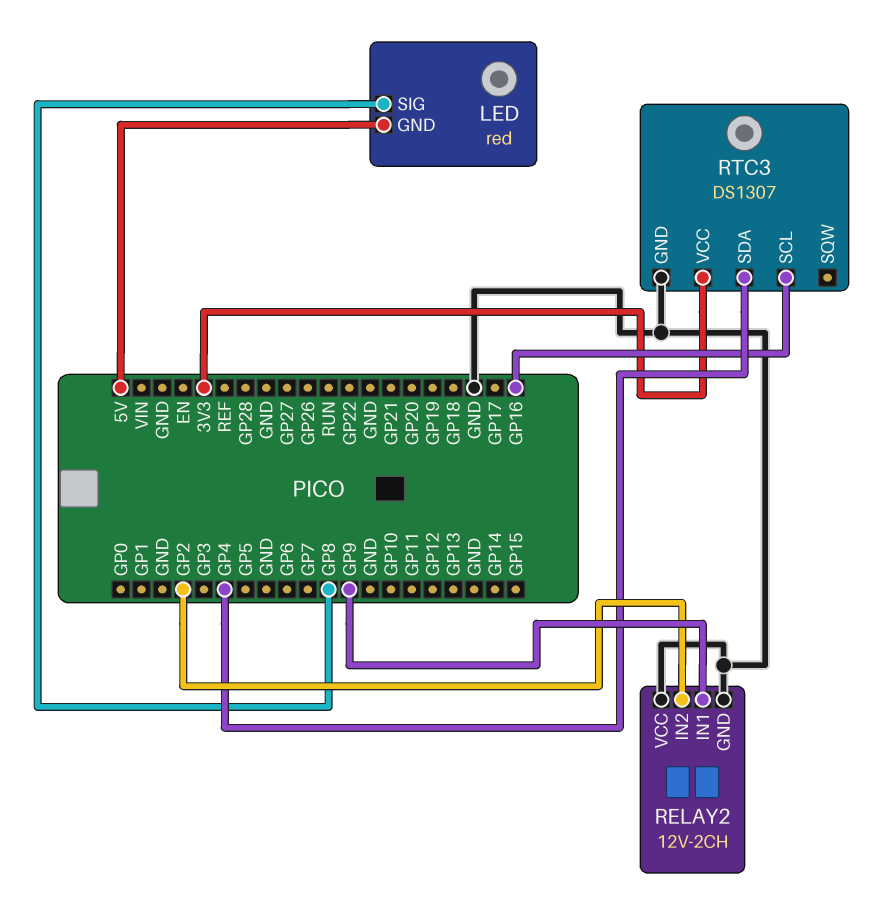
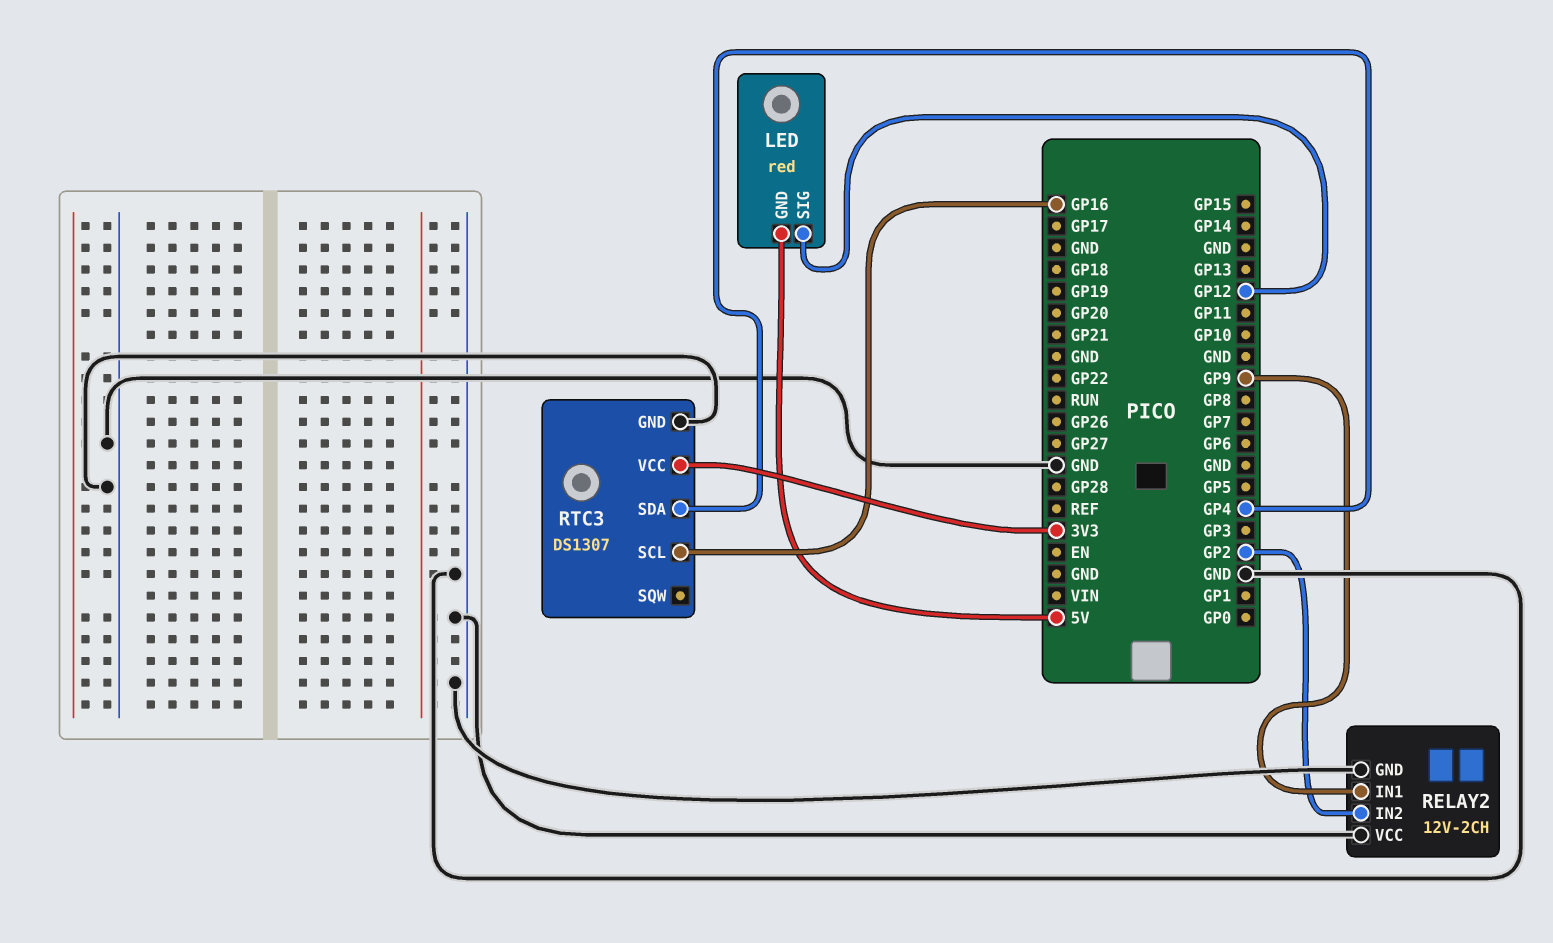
LED pin SIG: GP8 -> GP12

